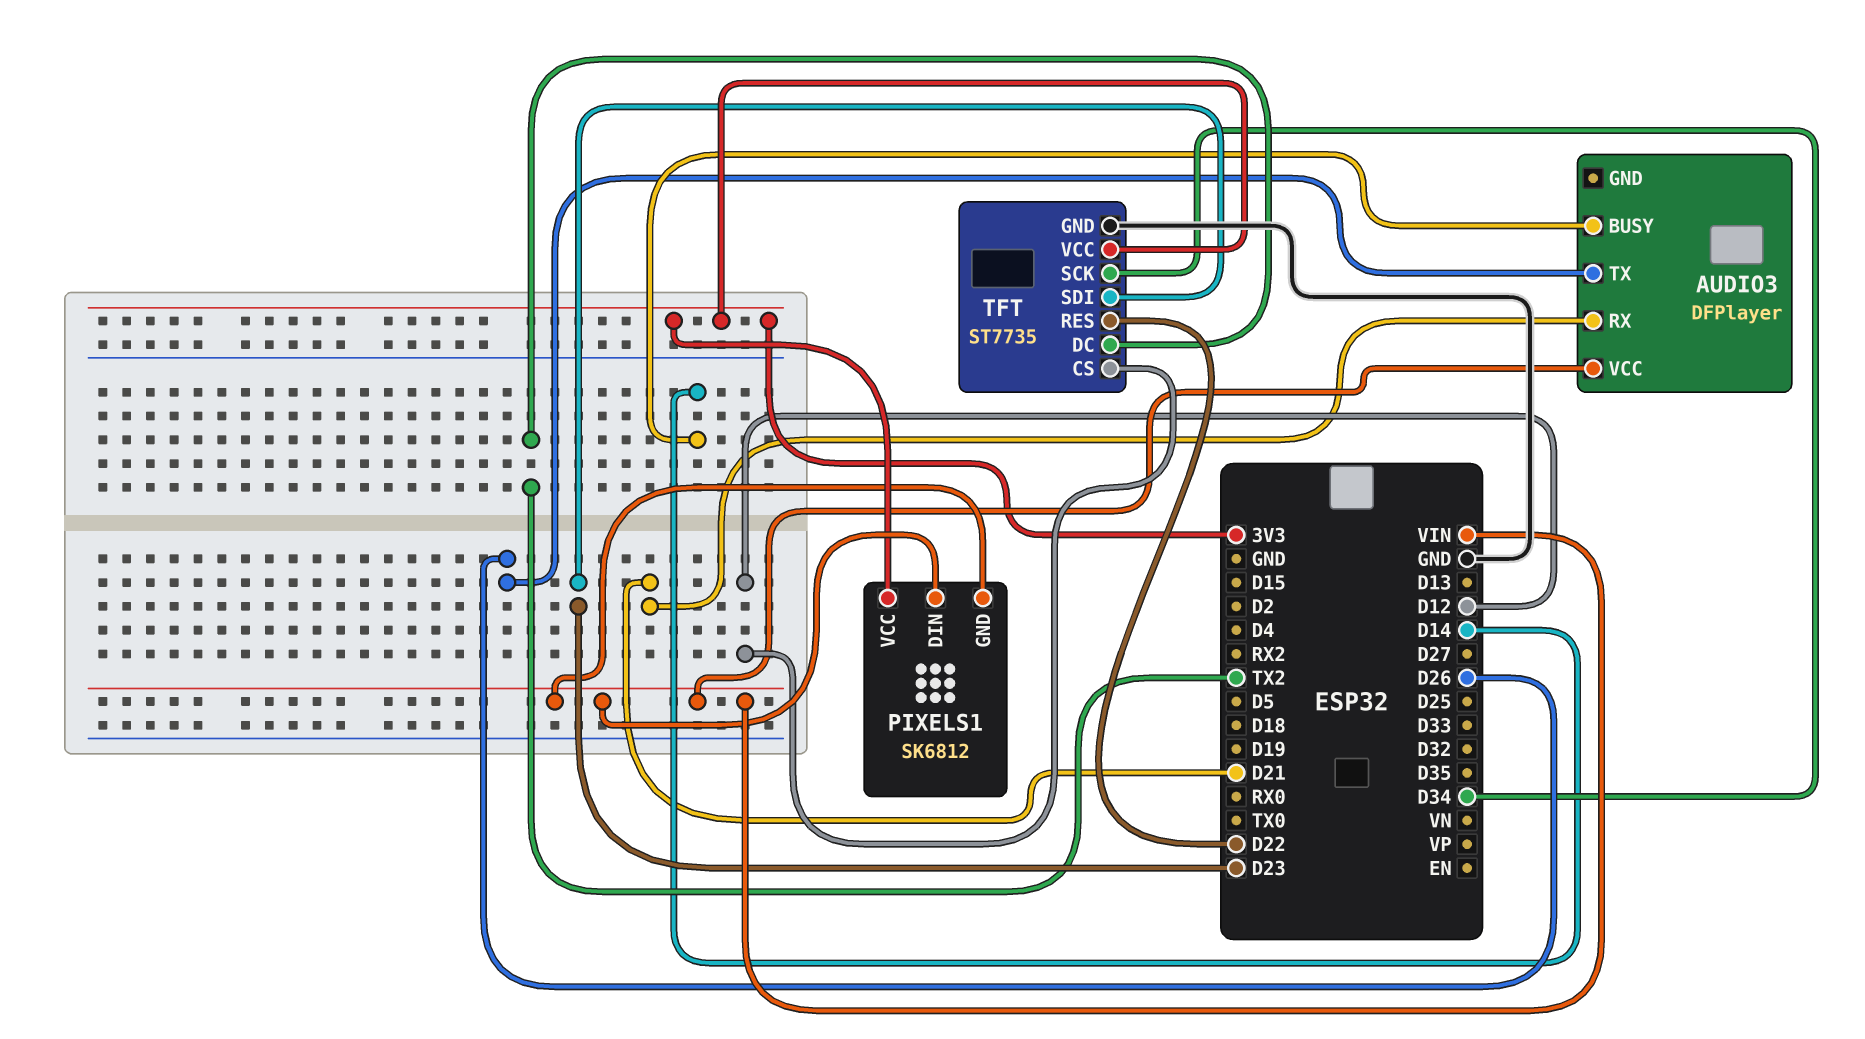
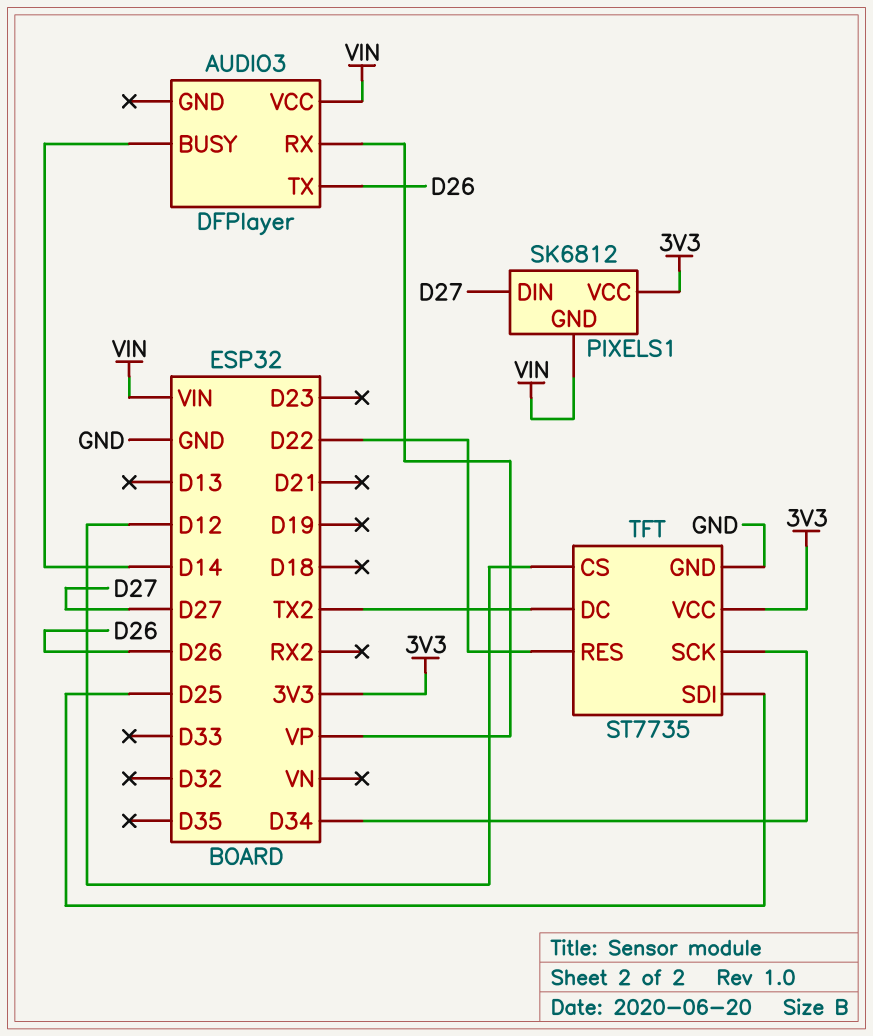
AUDIO3 pin RX: D21 -> VP
PIXELS1 pin DIN: VIN -> D27
TFT pin SDI: D23 -> D25

